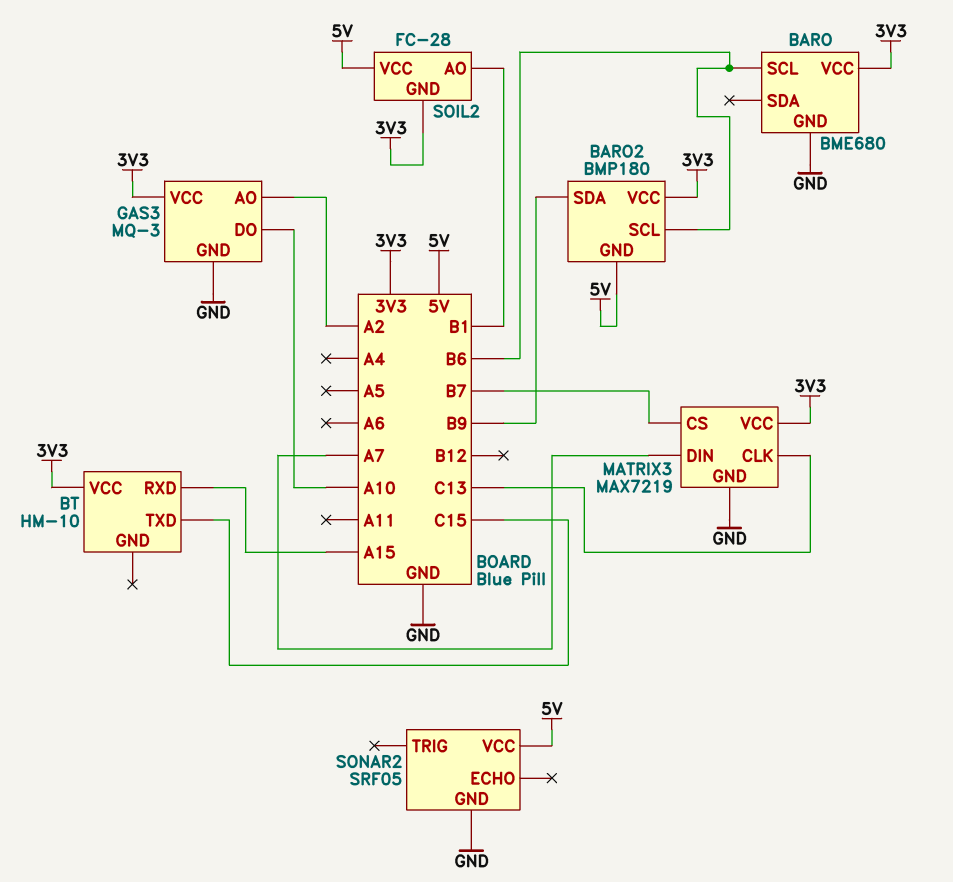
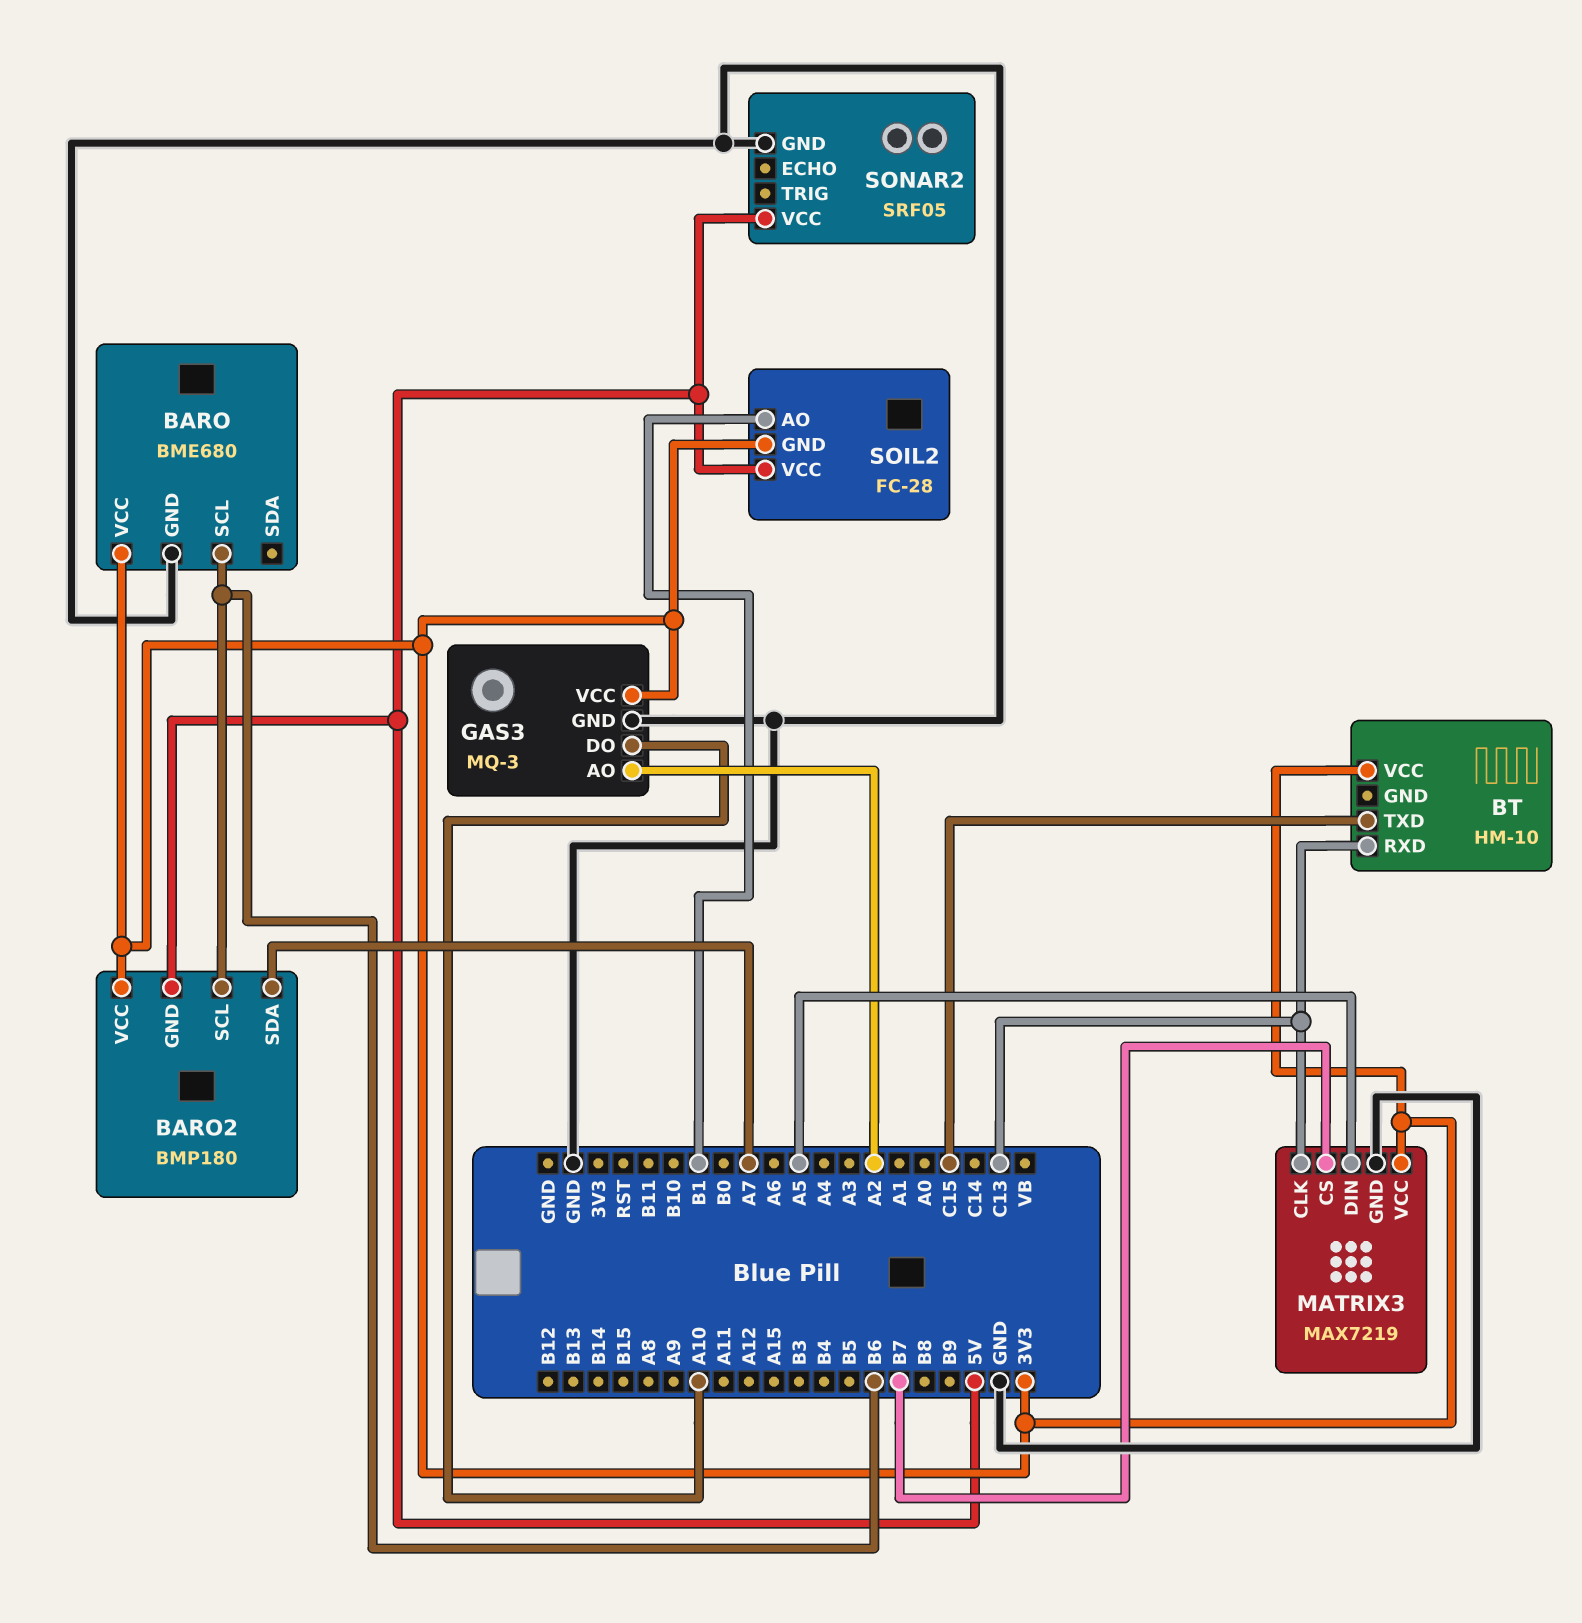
BARO2 pin SDA: B9 -> A7
BT pin RXD: A15 -> C13
MATRIX3 pin DIN: A7 -> A5

